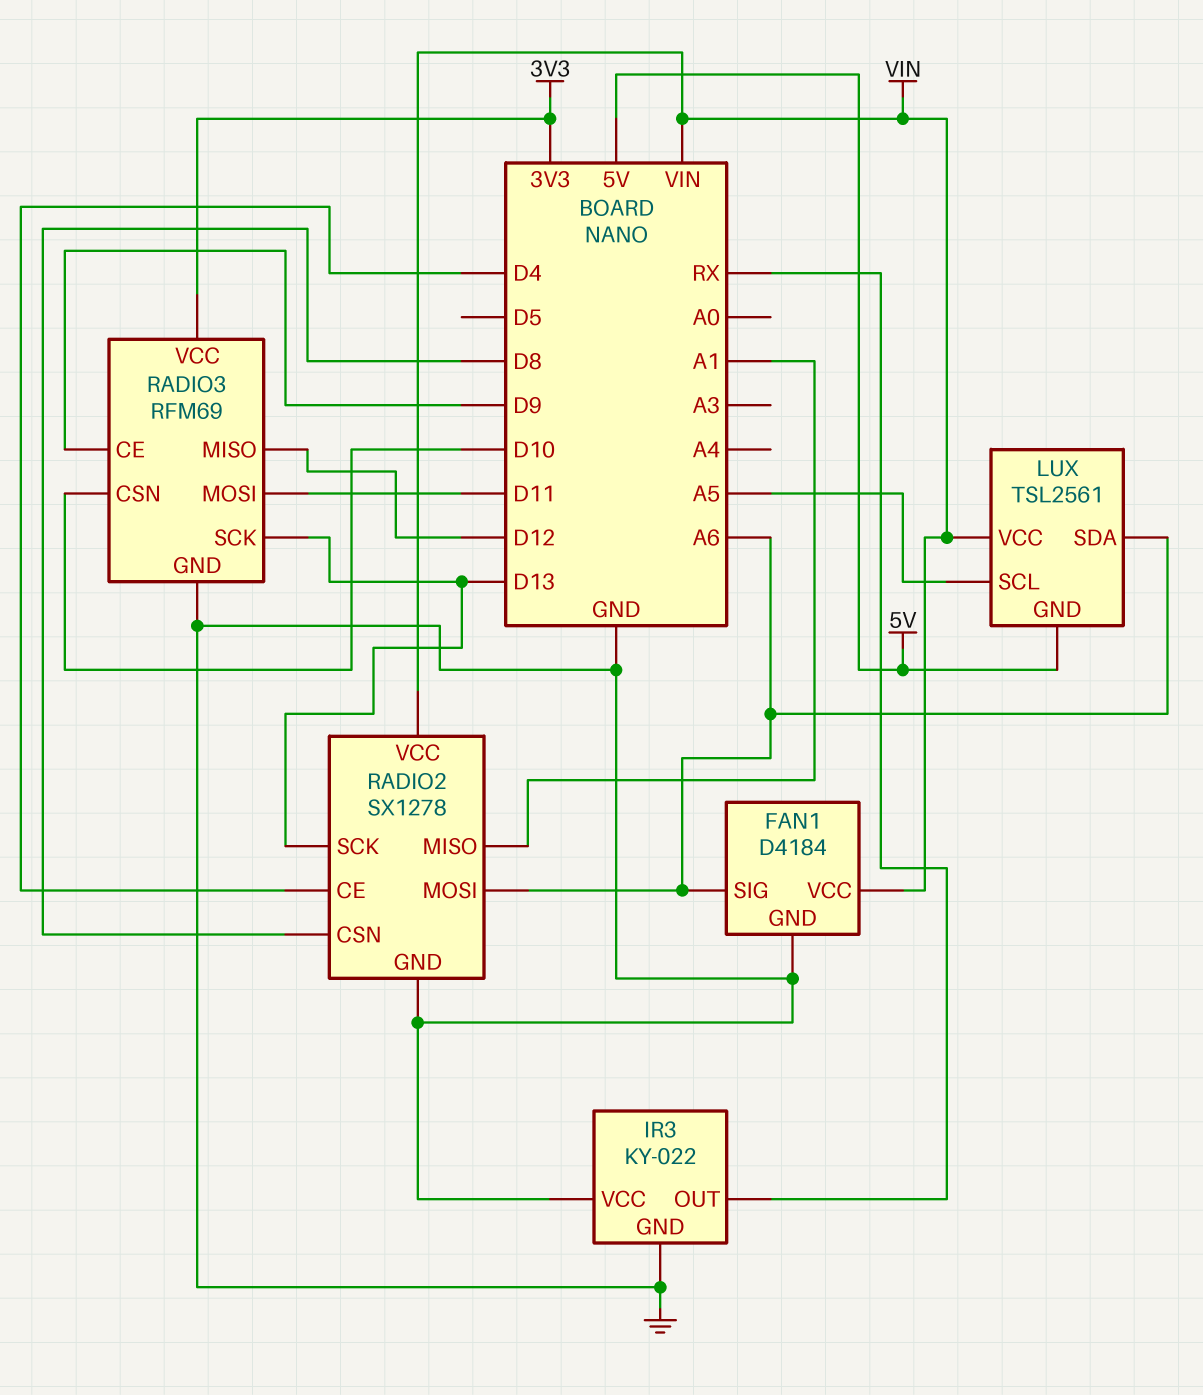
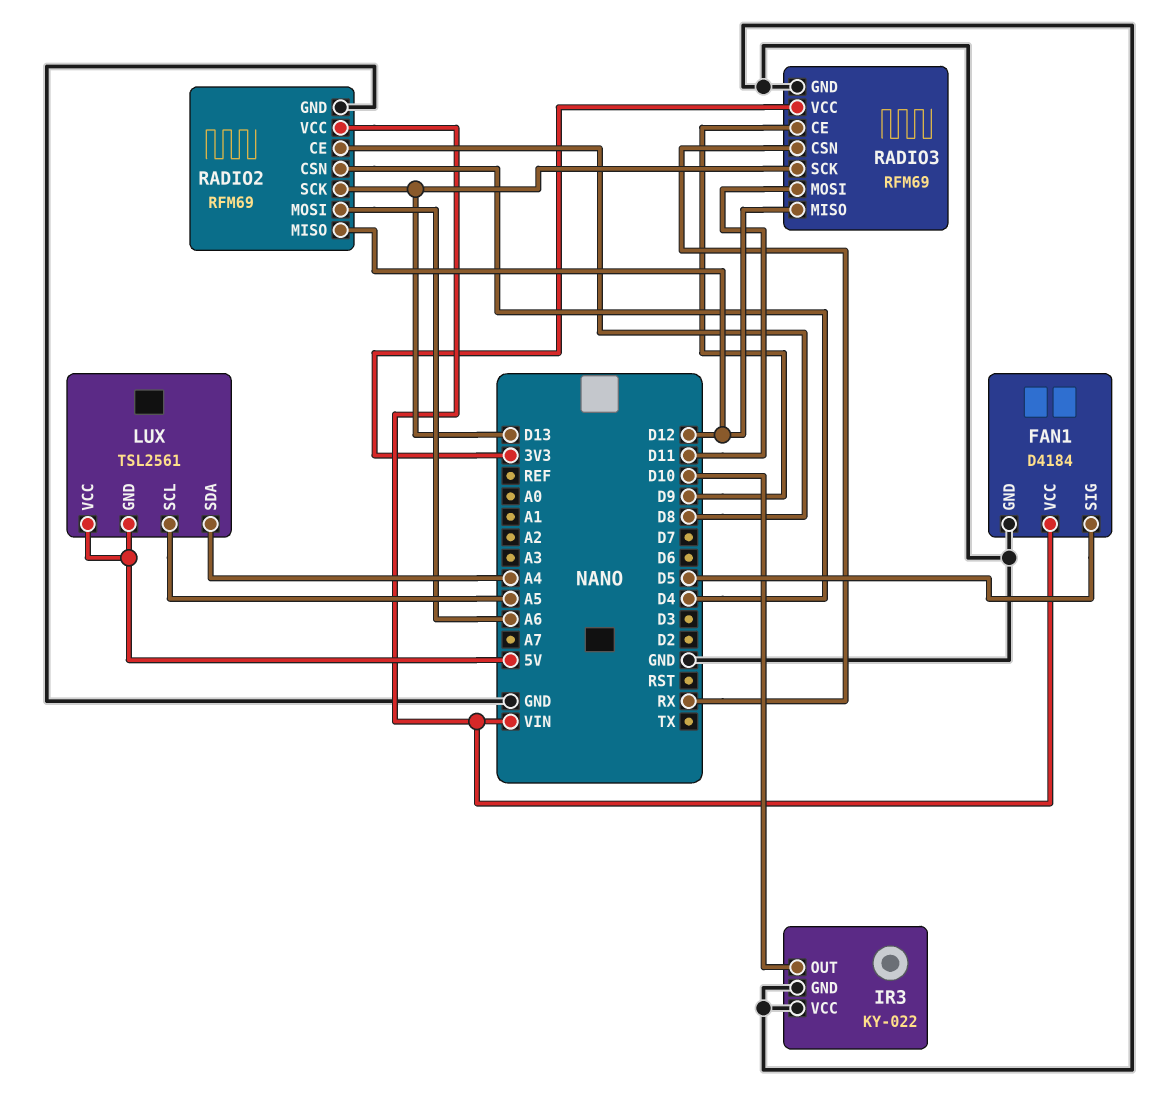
FAN1 pin SIG: A6 -> D5
IR3 pin OUT: RX -> D10
LUX pin SDA: A6 -> A4
LUX pin VCC: VIN -> 5V
RADIO2: SX1278 -> RFM69
RADIO2 pin CE: D4 -> D8
RADIO2 pin CSN: D8 -> D4
RADIO2 pin MISO: A1 -> D12
RADIO3 pin CSN: D10 -> RX

